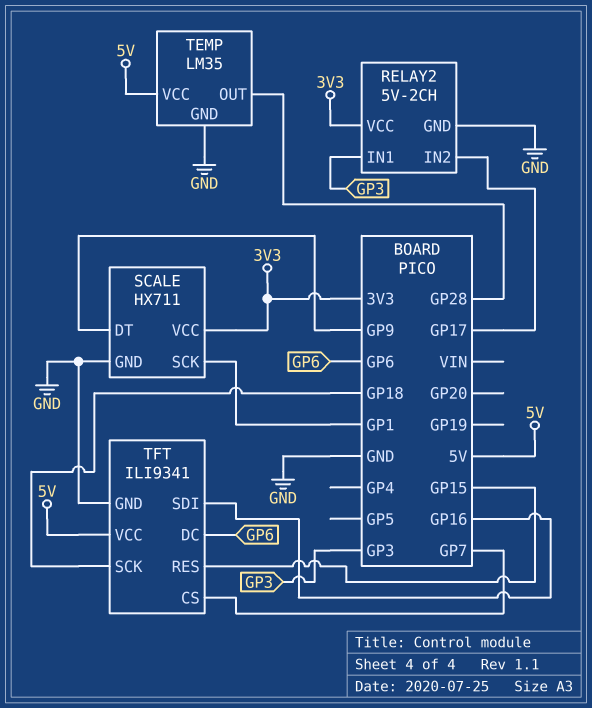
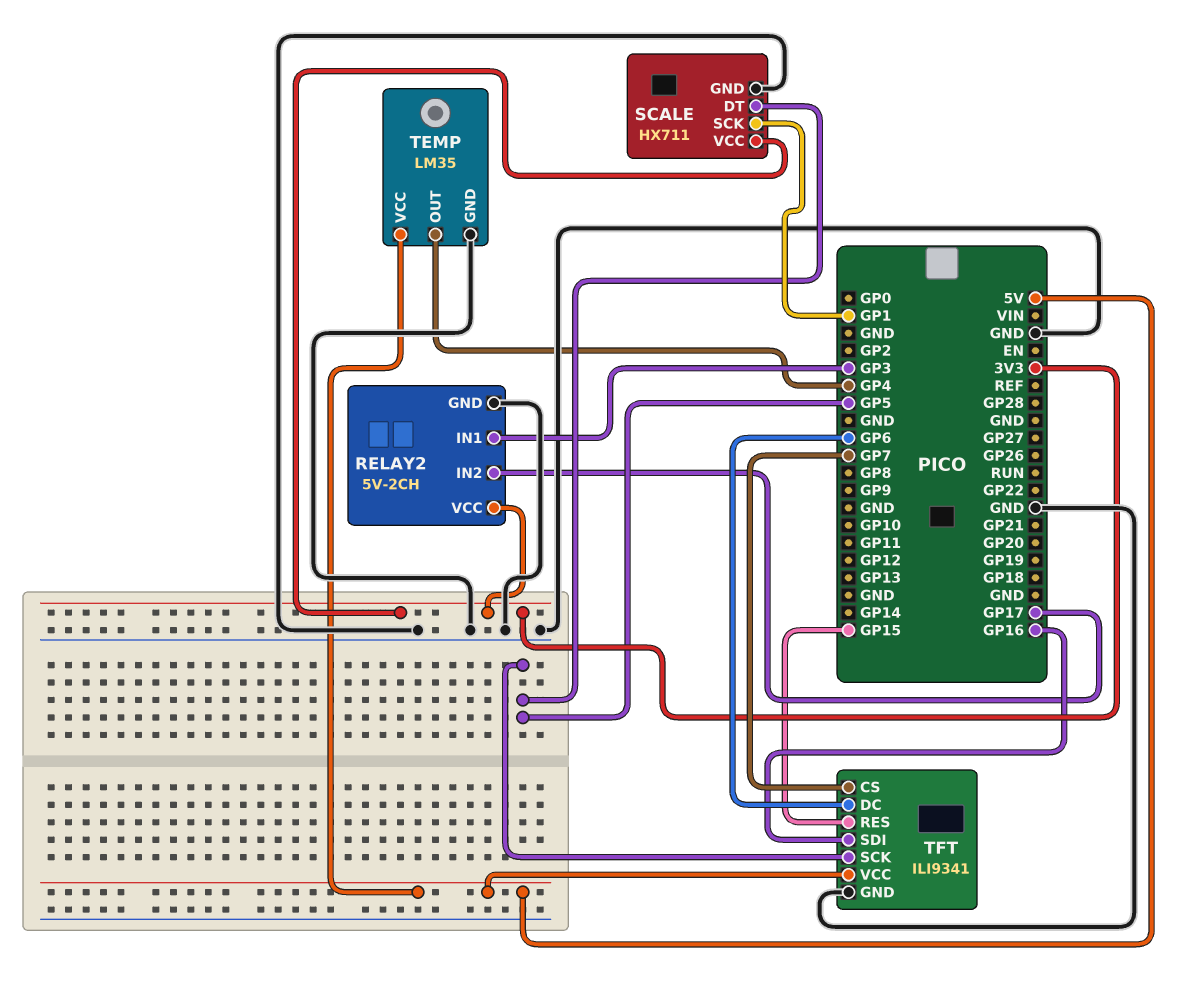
SCALE pin DT: GP9 -> GP5
TEMP pin OUT: GP28 -> GP4
TFT pin SCK: GP18 -> GP5

